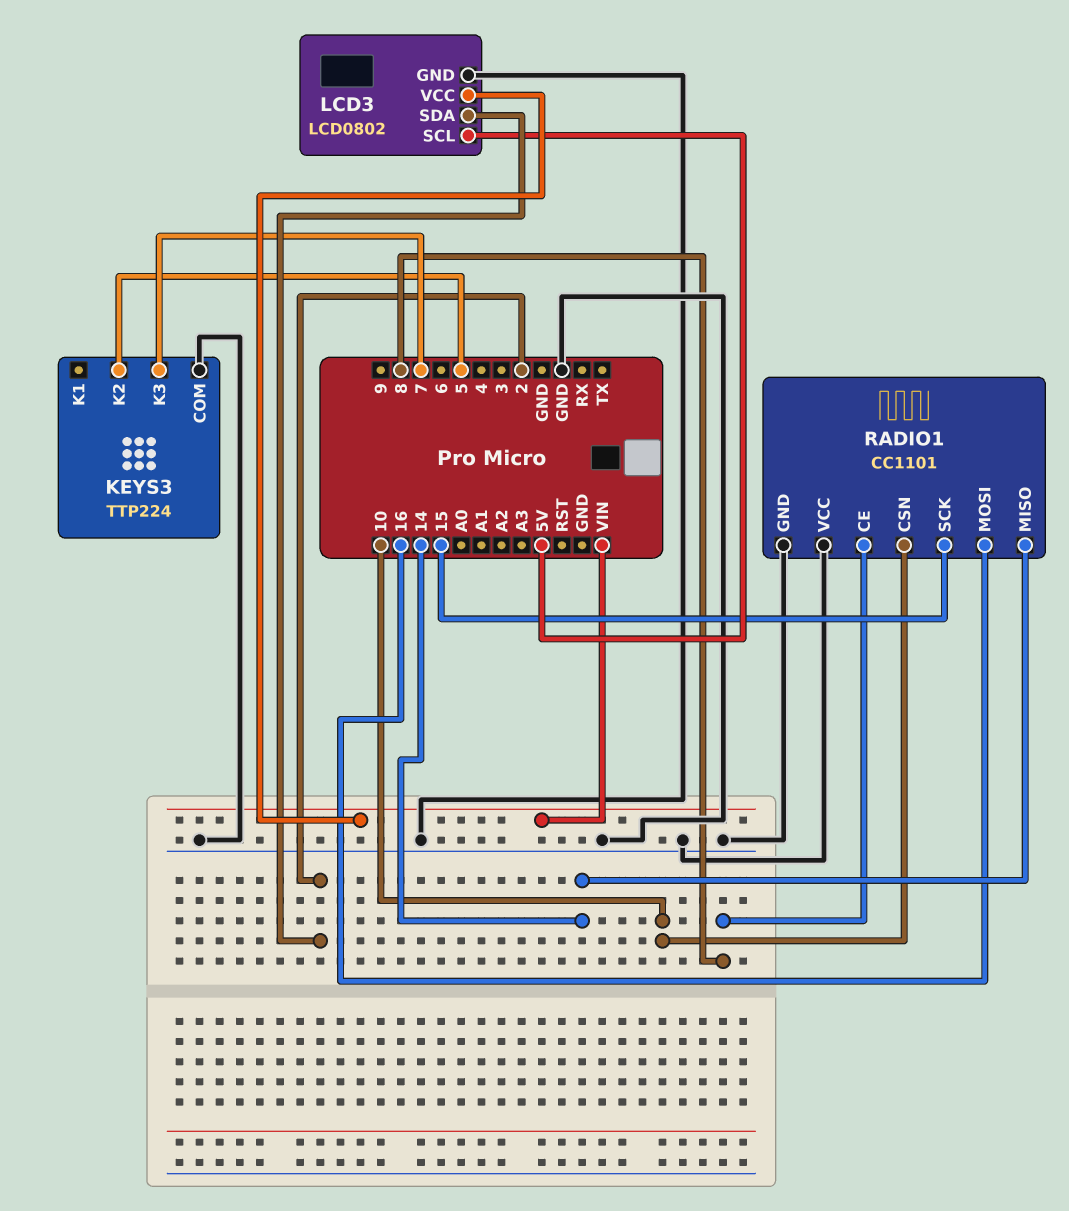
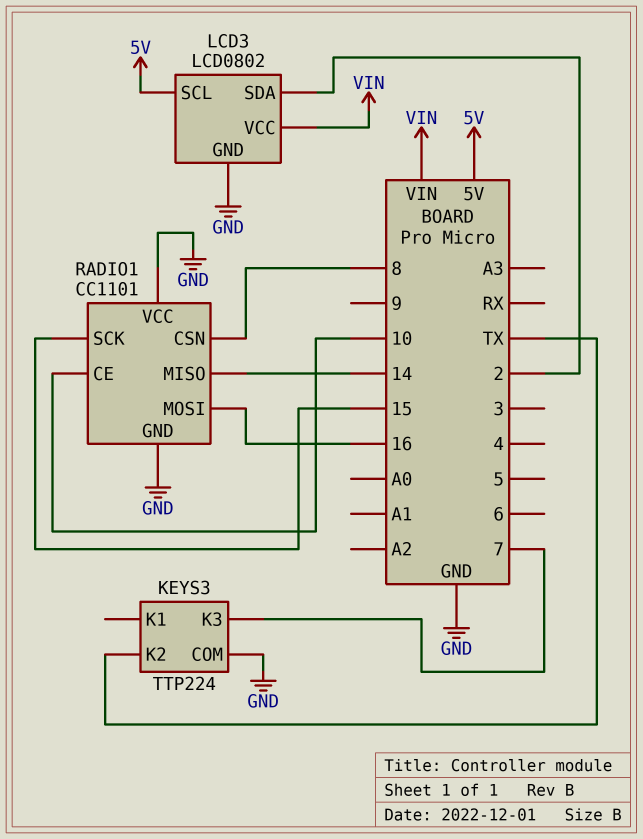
KEYS3 pin K2: 5 -> TX
RADIO1 pin CE: 8 -> 10
RADIO1 pin CSN: 10 -> 8

